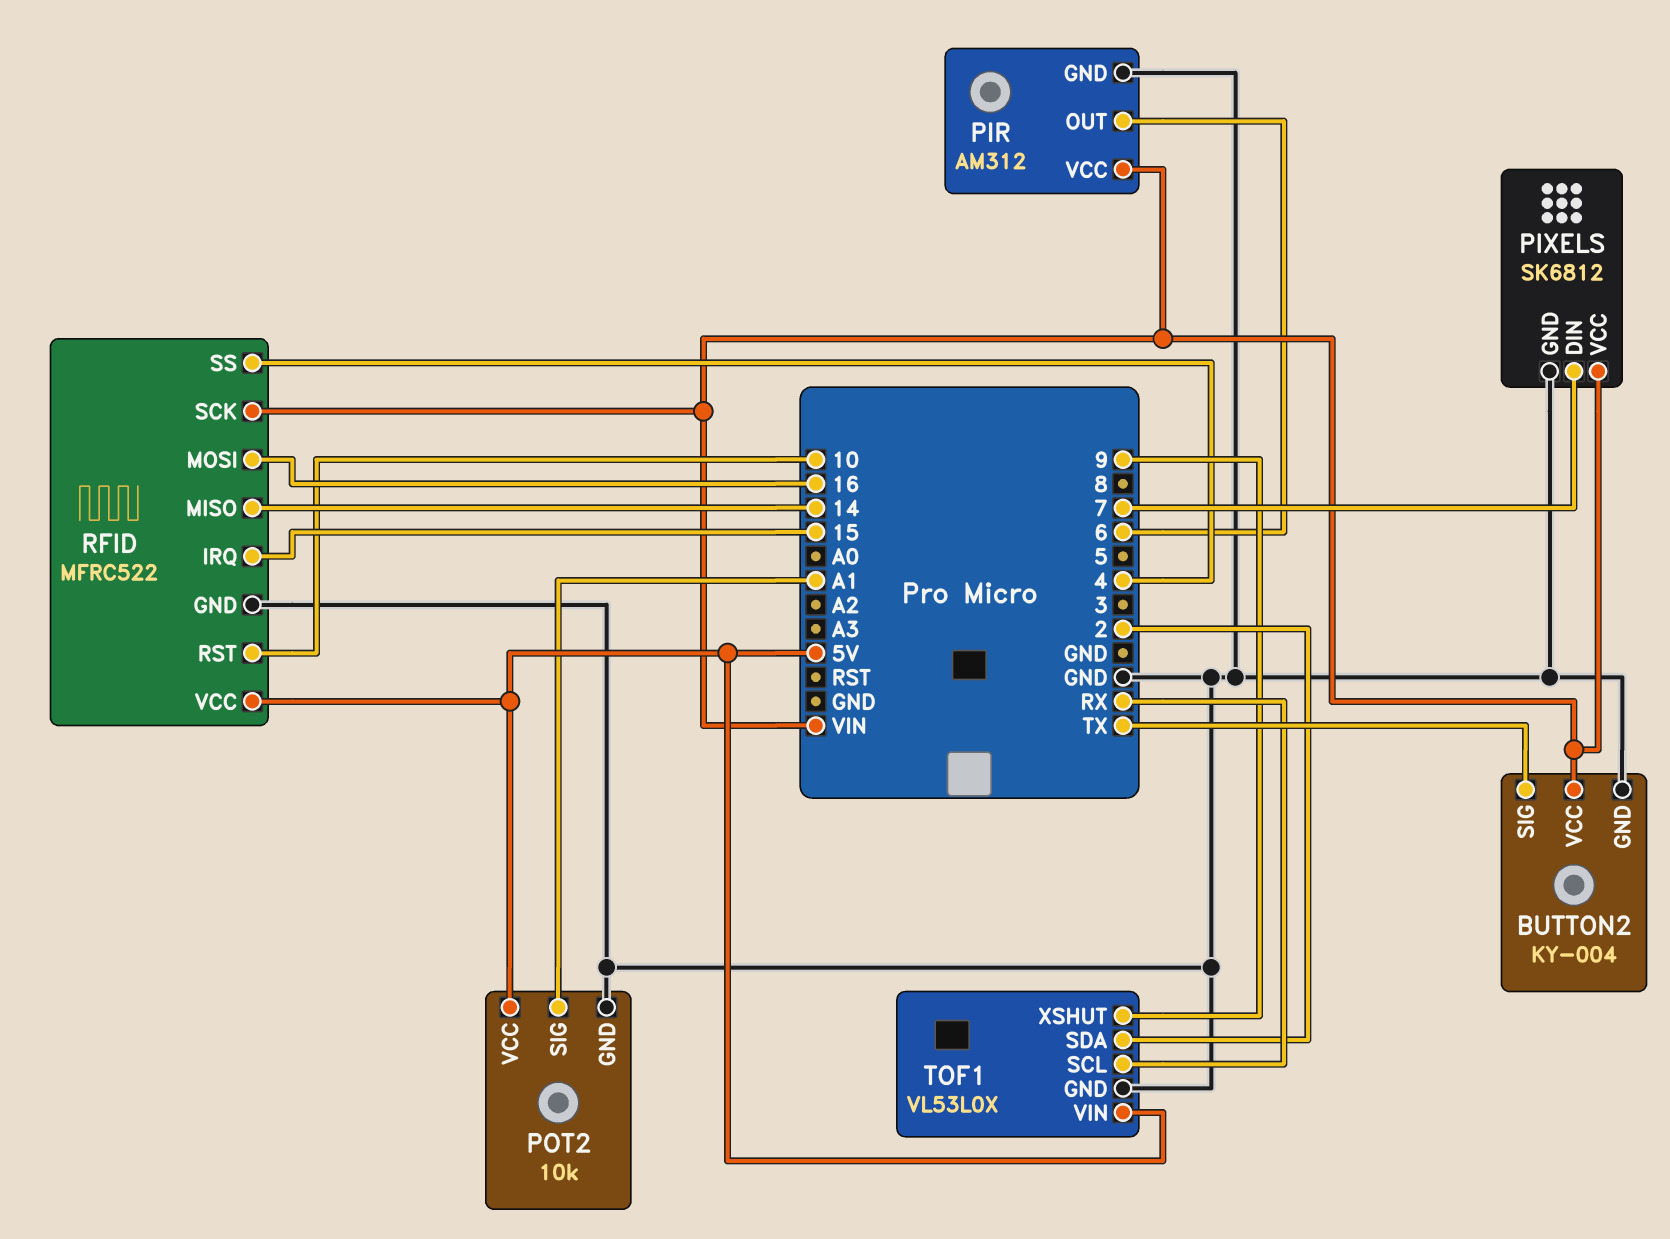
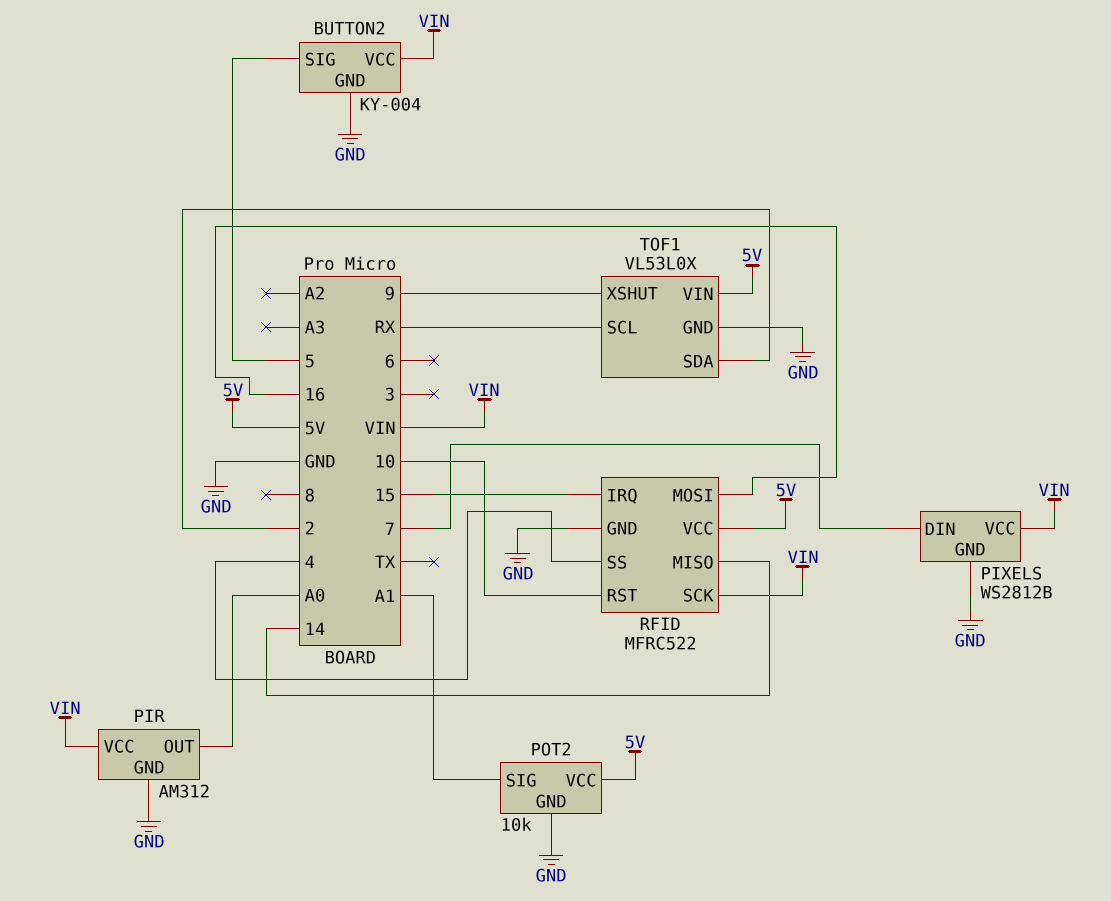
BUTTON2 pin SIG: TX -> 5
PIR pin OUT: 6 -> A0
PIXELS: SK6812 -> WS2812B

